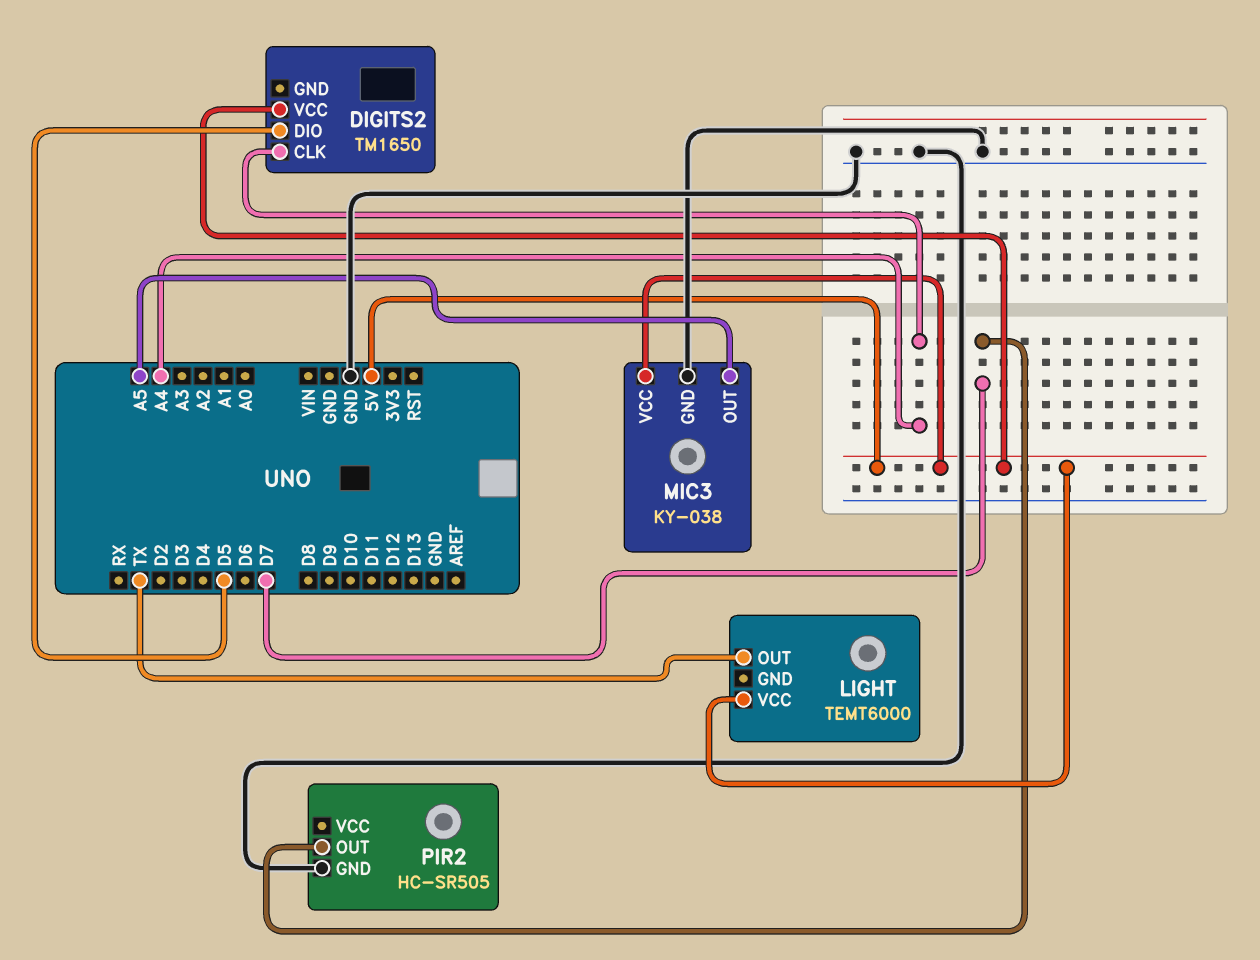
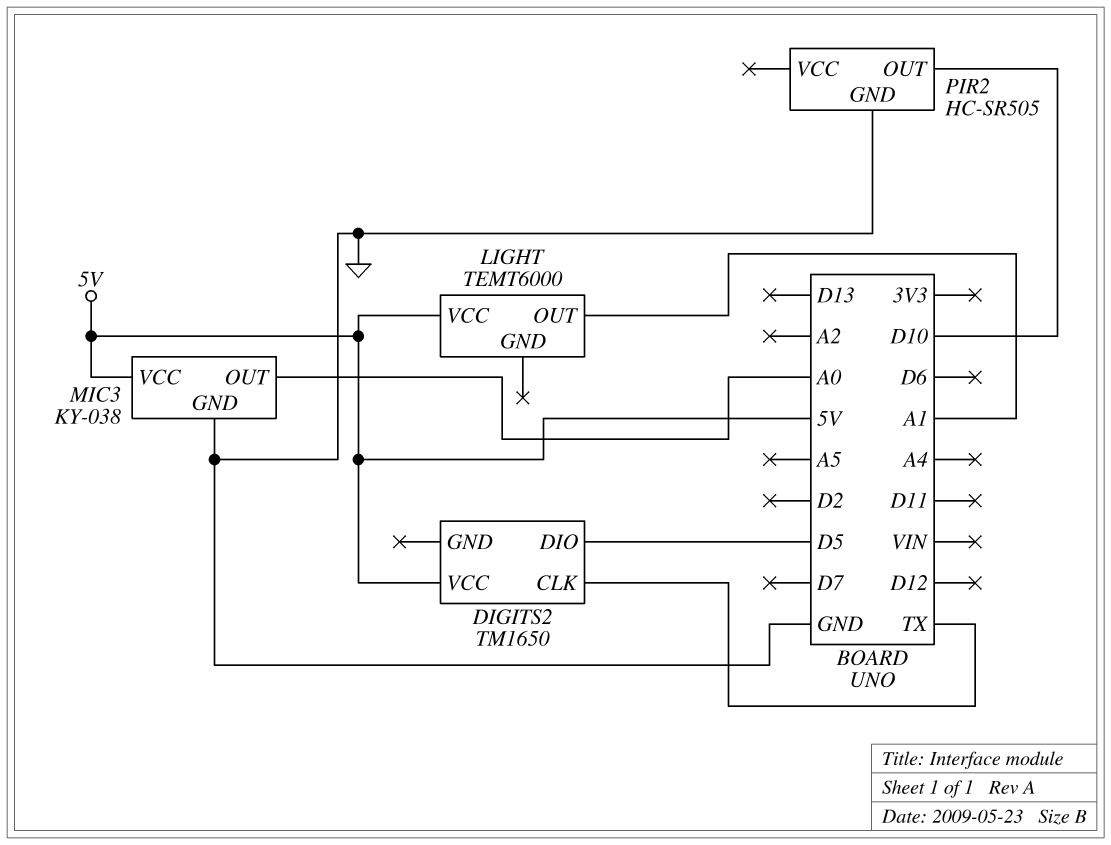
DIGITS2 pin CLK: A4 -> TX
LIGHT pin OUT: TX -> A1
MIC3 pin OUT: A5 -> A0
PIR2 pin OUT: D7 -> D10

